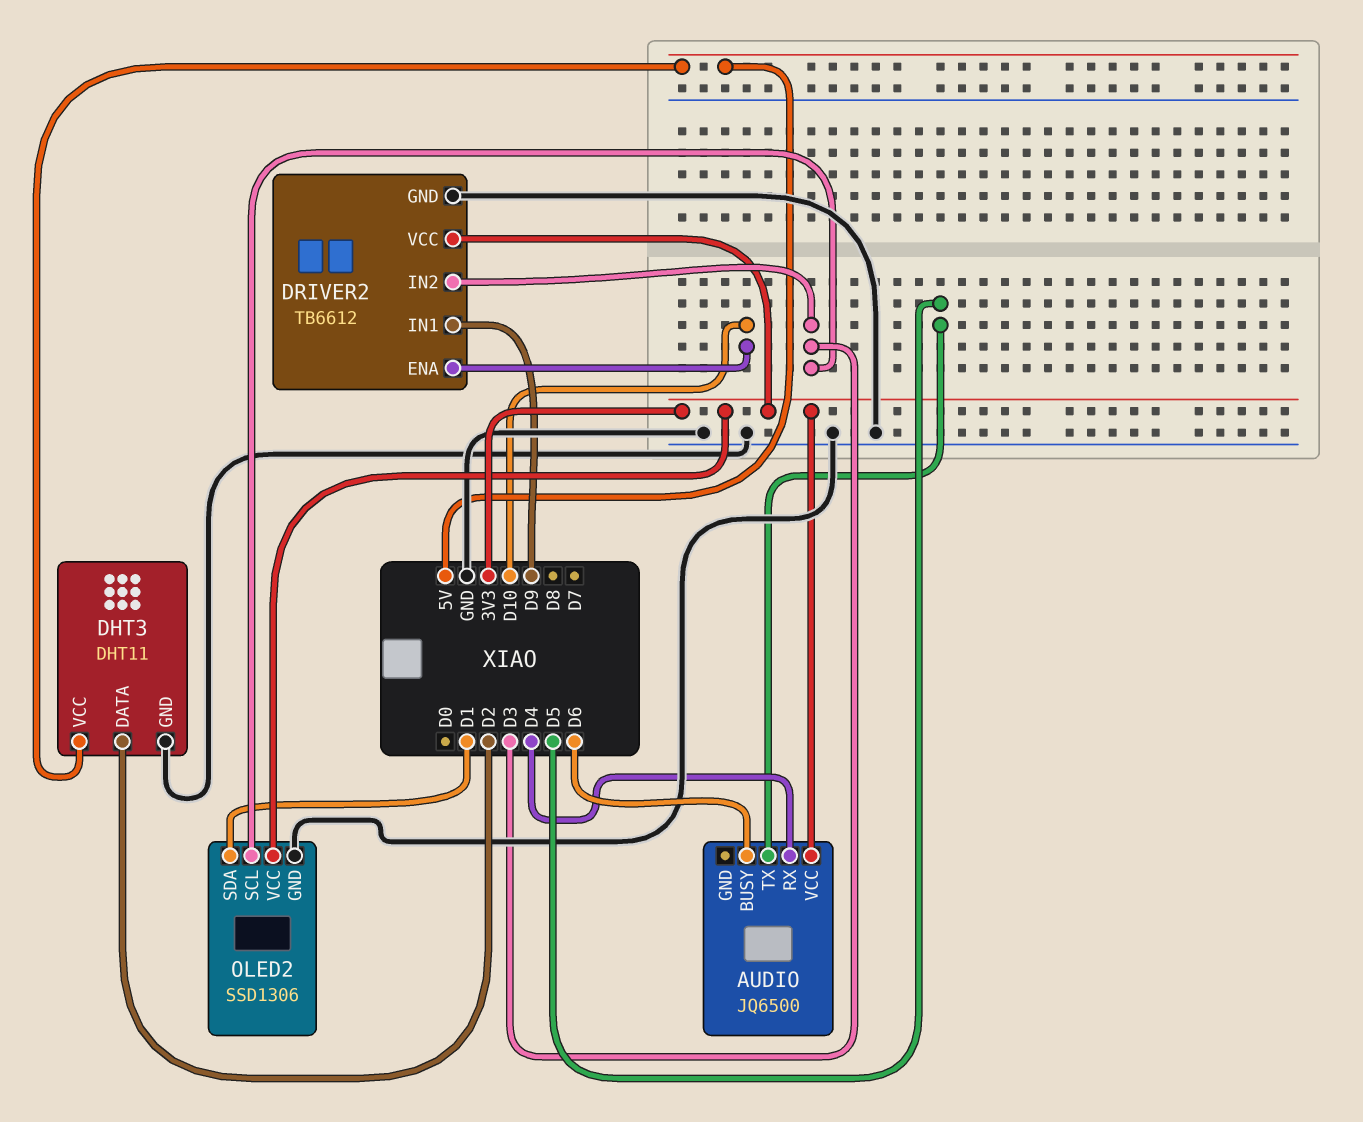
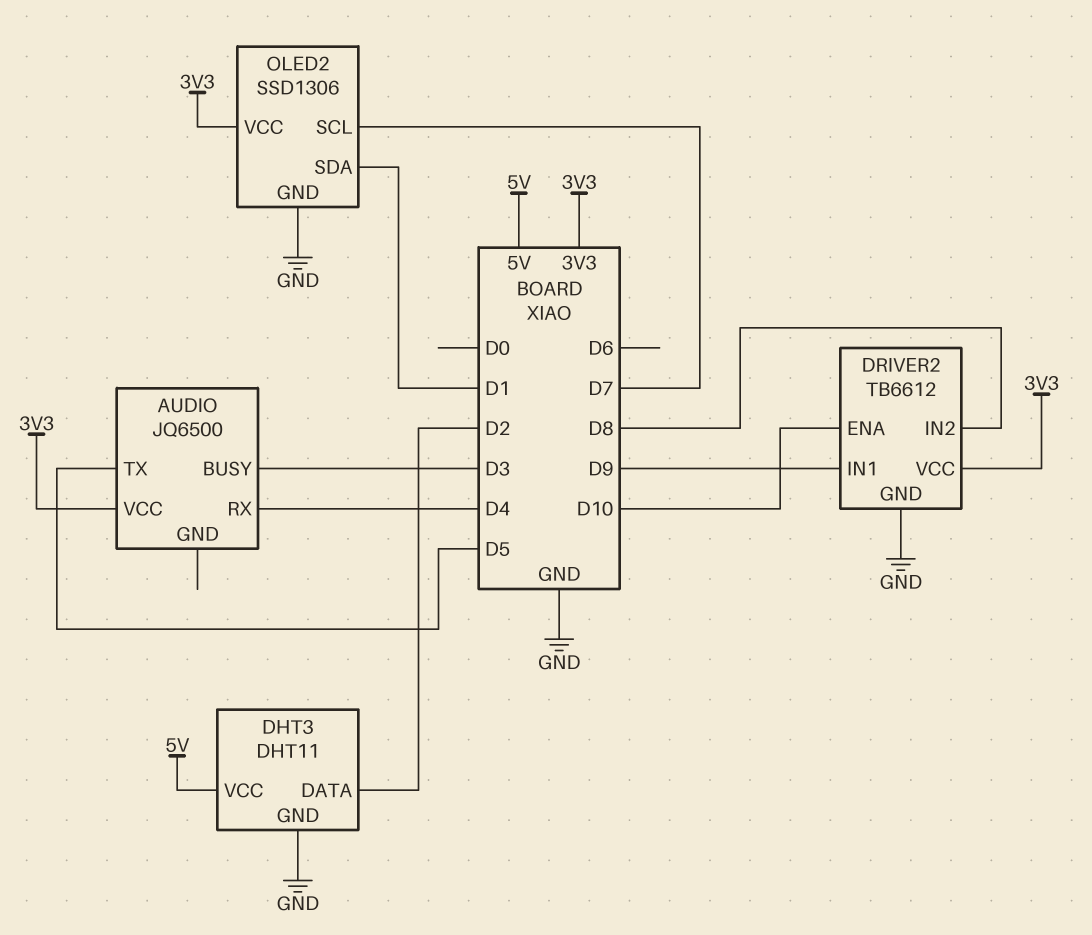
AUDIO pin BUSY: D6 -> D3
DRIVER2 pin IN2: D3 -> D8
OLED2 pin SCL: D3 -> D7

